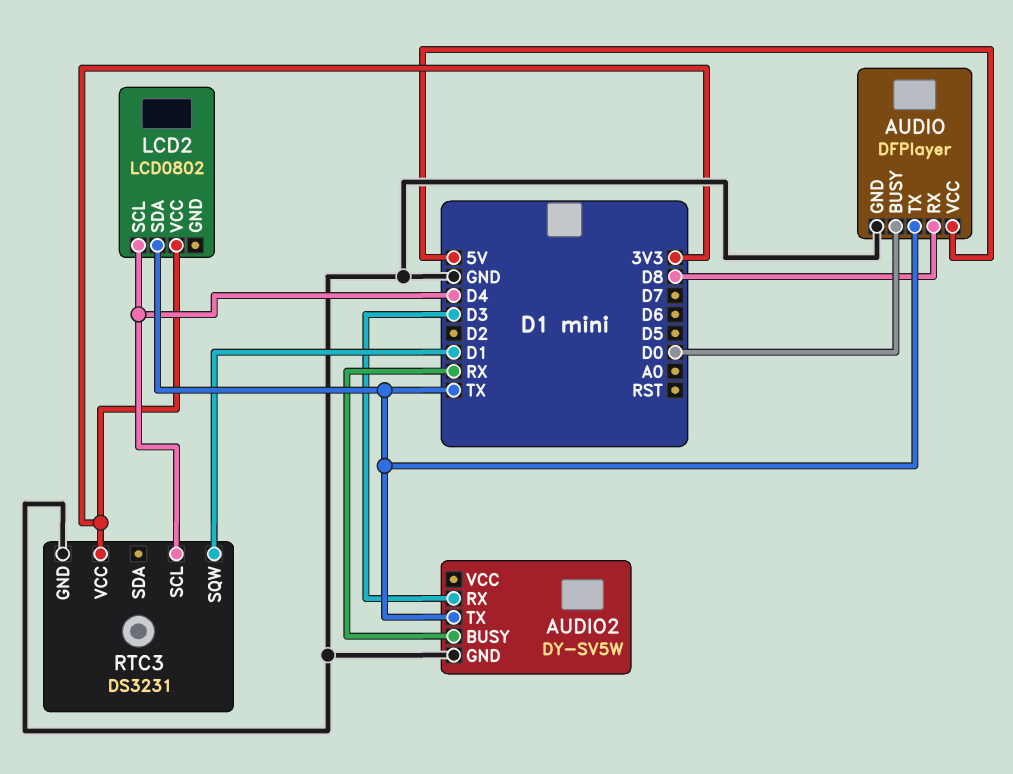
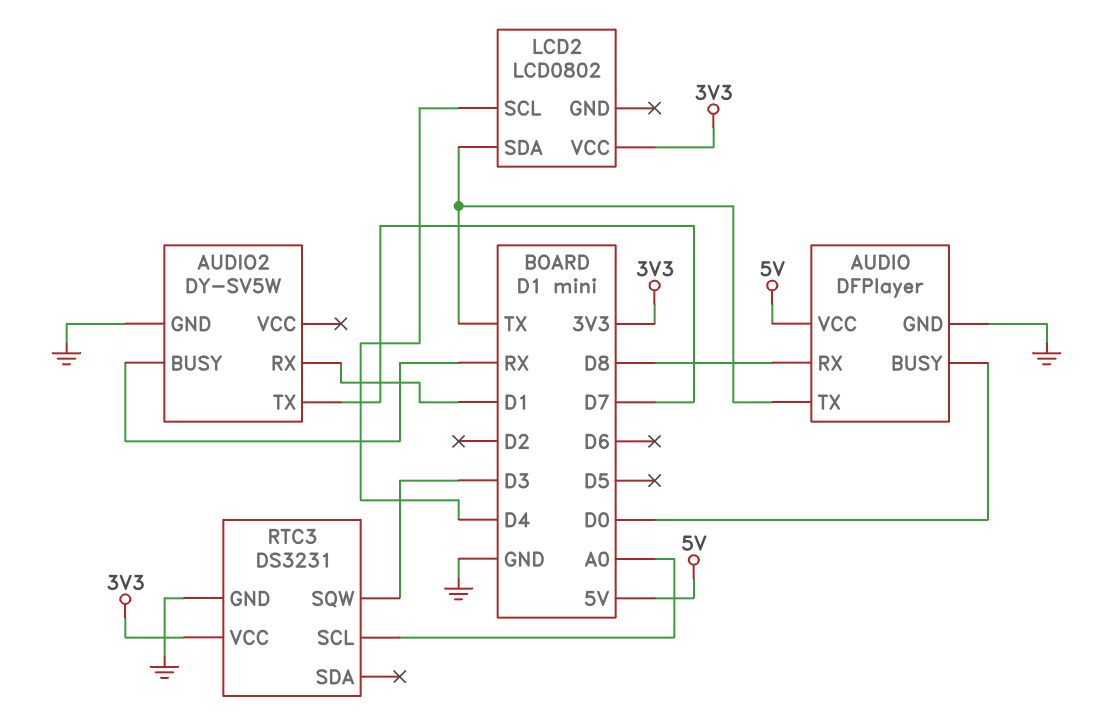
AUDIO2 pin RX: D3 -> D1
AUDIO2 pin TX: TX -> D7
RTC3 pin SCL: D4 -> A0
RTC3 pin SQW: D1 -> D3

